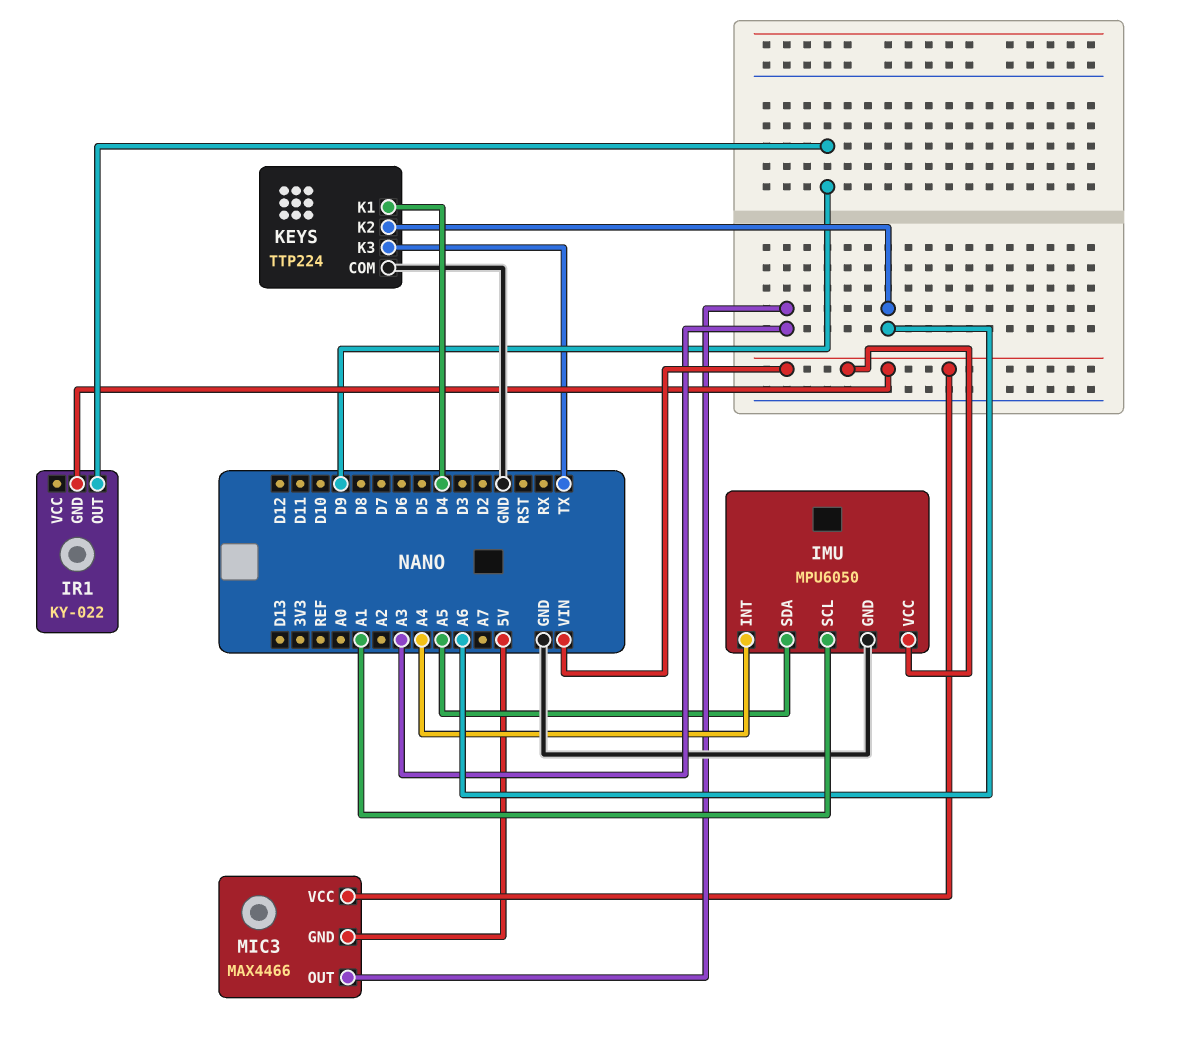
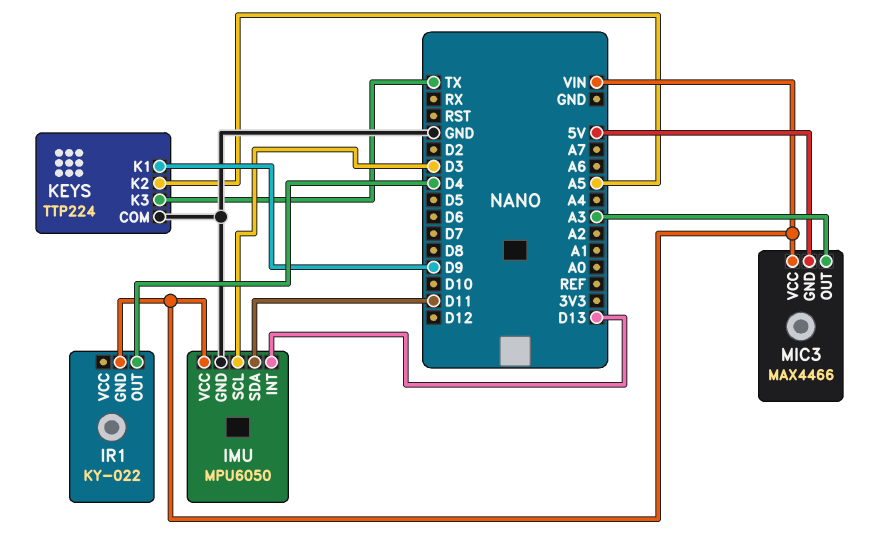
IMU pin INT: A4 -> D13
IMU pin SCL: A1 -> D3
IMU pin SDA: A5 -> D11
IR1 pin OUT: D9 -> D4
KEYS pin K1: D4 -> D9
KEYS pin K2: A6 -> A5

